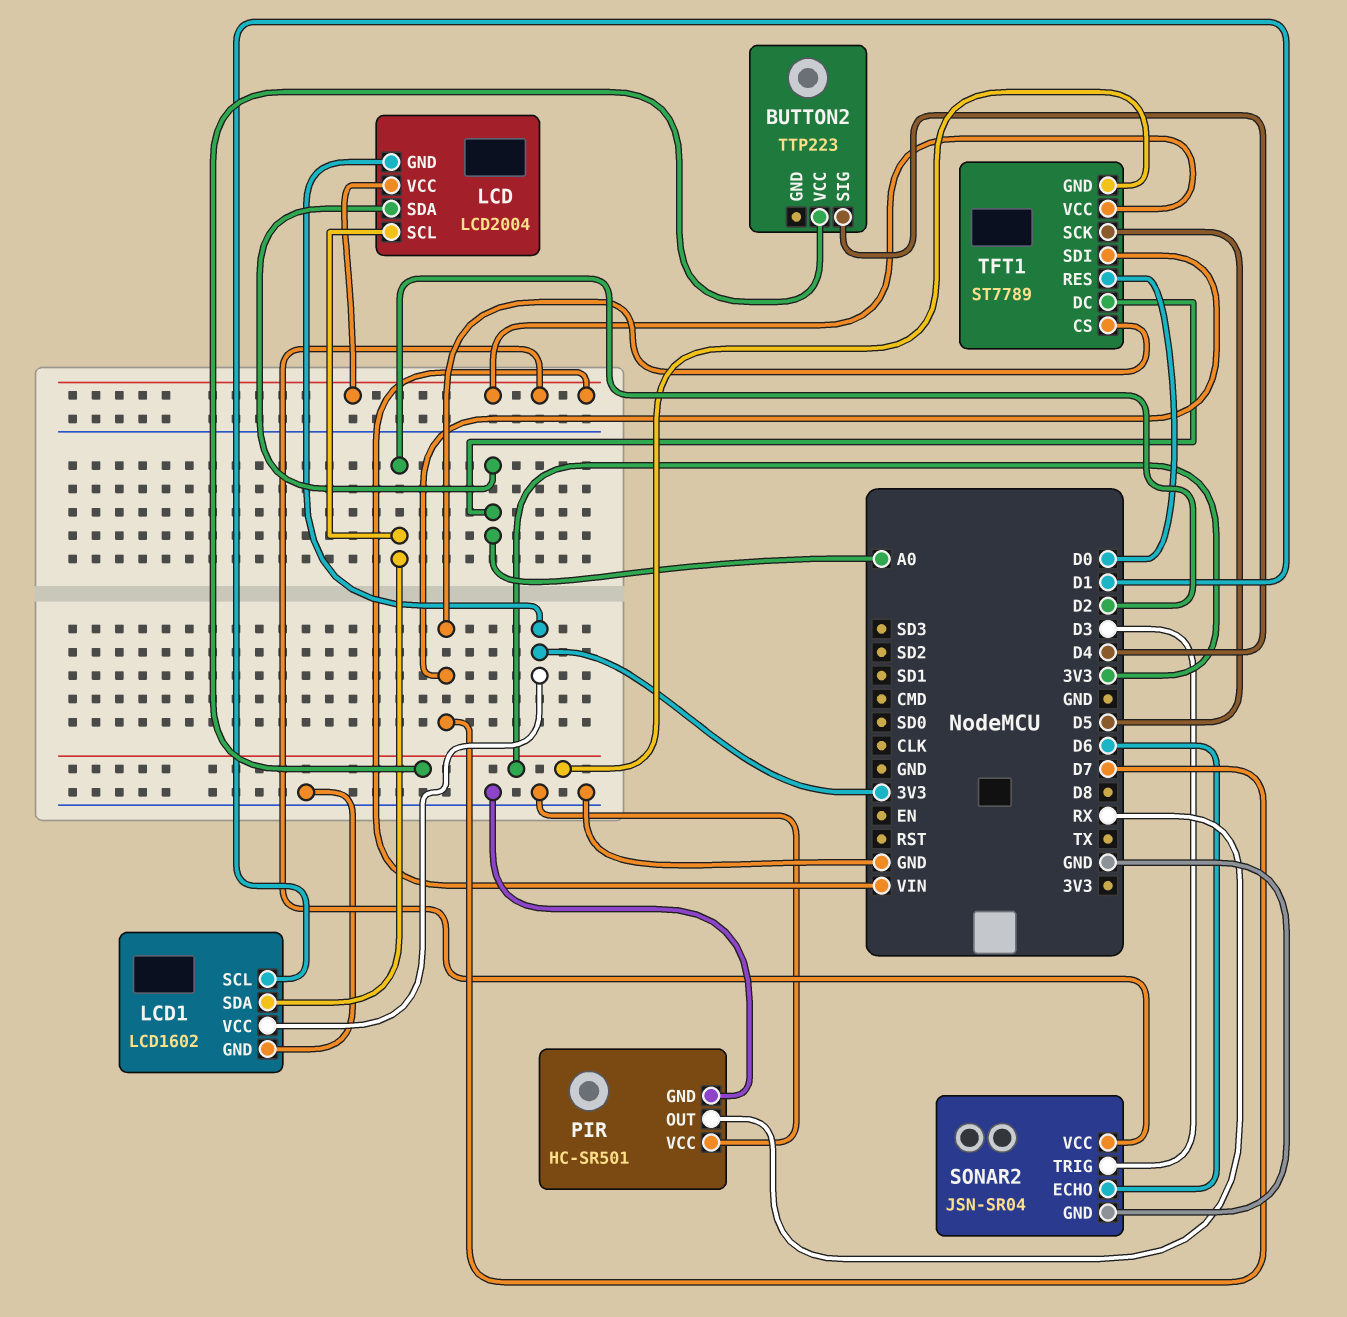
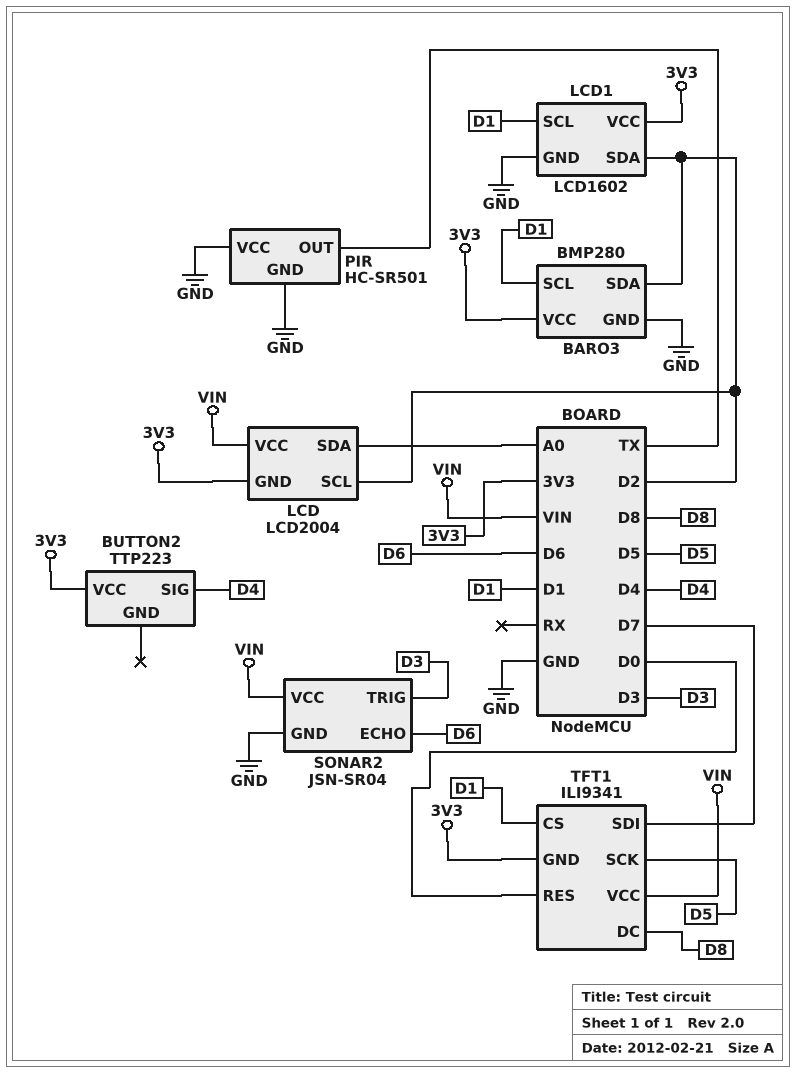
BARO3: none -> BMP280
BARO3 pin GND: none -> GND
BARO3 pin SCL: none -> D1
BARO3 pin SDA: none -> D2
BARO3 pin VCC: none -> 3V3
PIR pin OUT: RX -> TX
TFT1: ST7789 -> ILI9341
TFT1 pin CS: D7 -> D1
TFT1 pin DC: A0 -> D8

